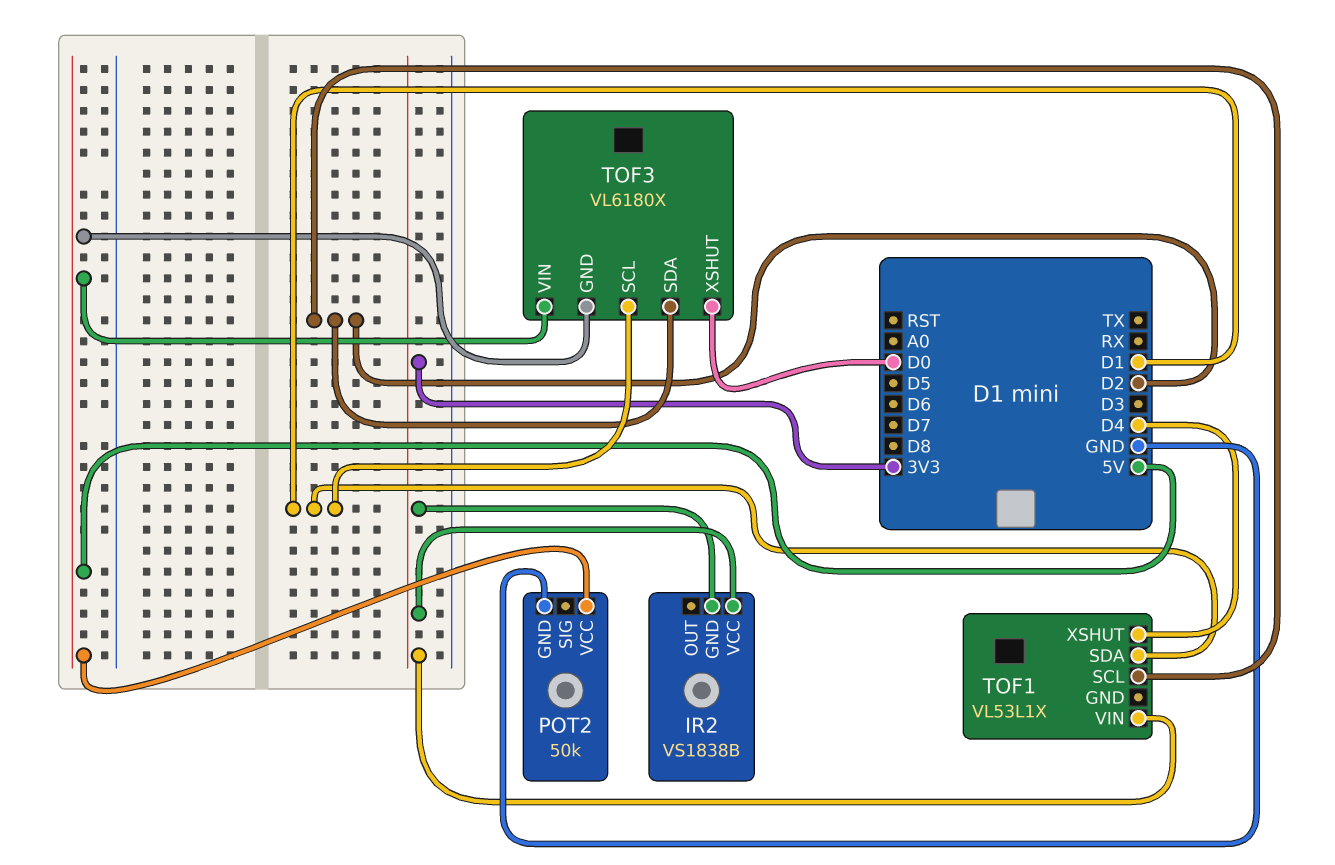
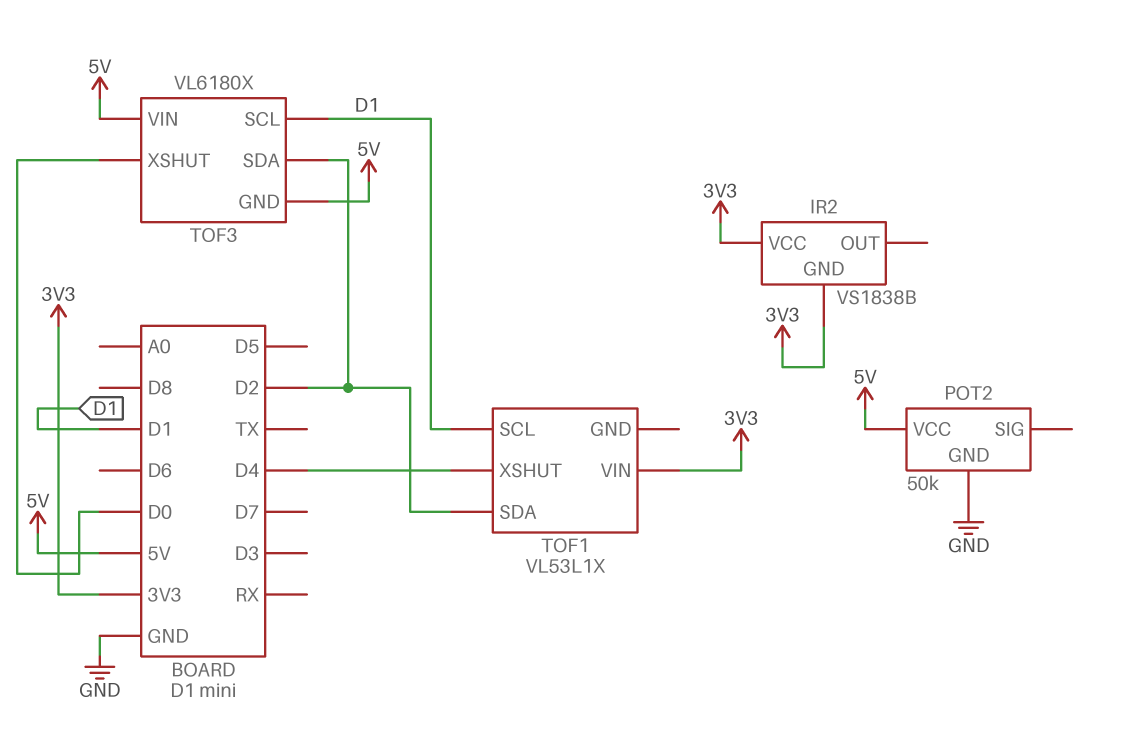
TOF1 pin SCL: D2 -> D1
TOF1 pin SDA: D1 -> D2

